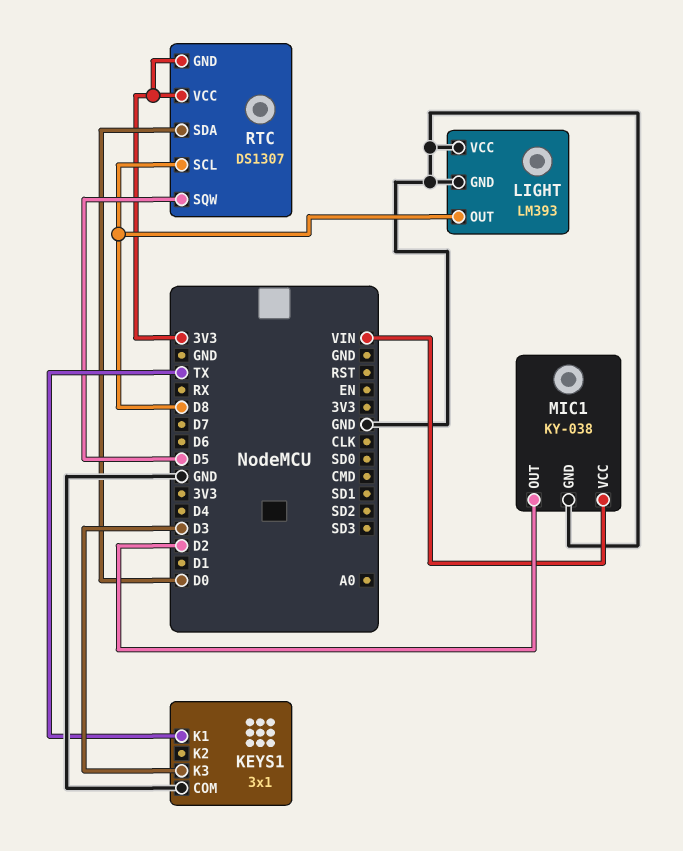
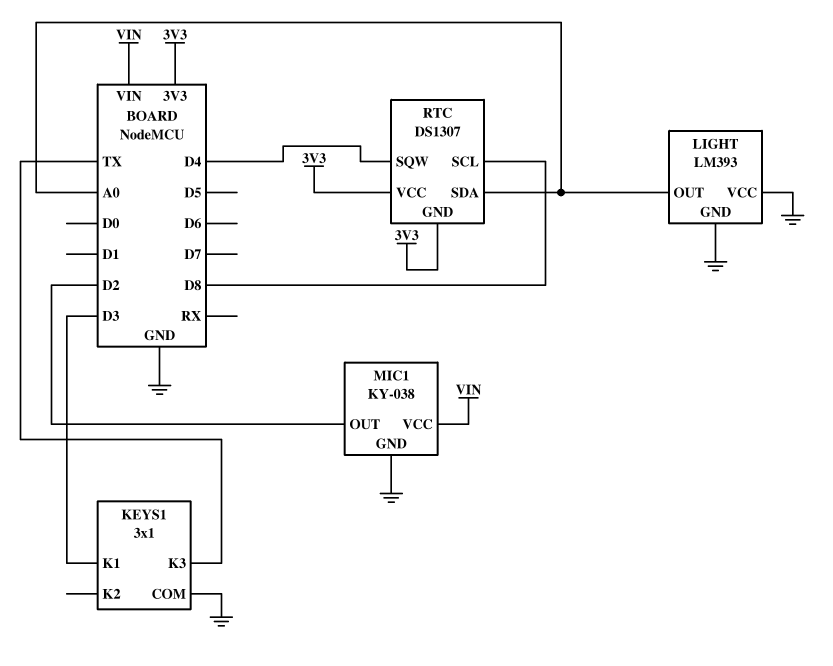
KEYS1 pin K1: TX -> D3
KEYS1 pin K3: D3 -> TX
LIGHT pin OUT: D8 -> A0
RTC pin SDA: D0 -> A0
RTC pin SQW: D5 -> D4

